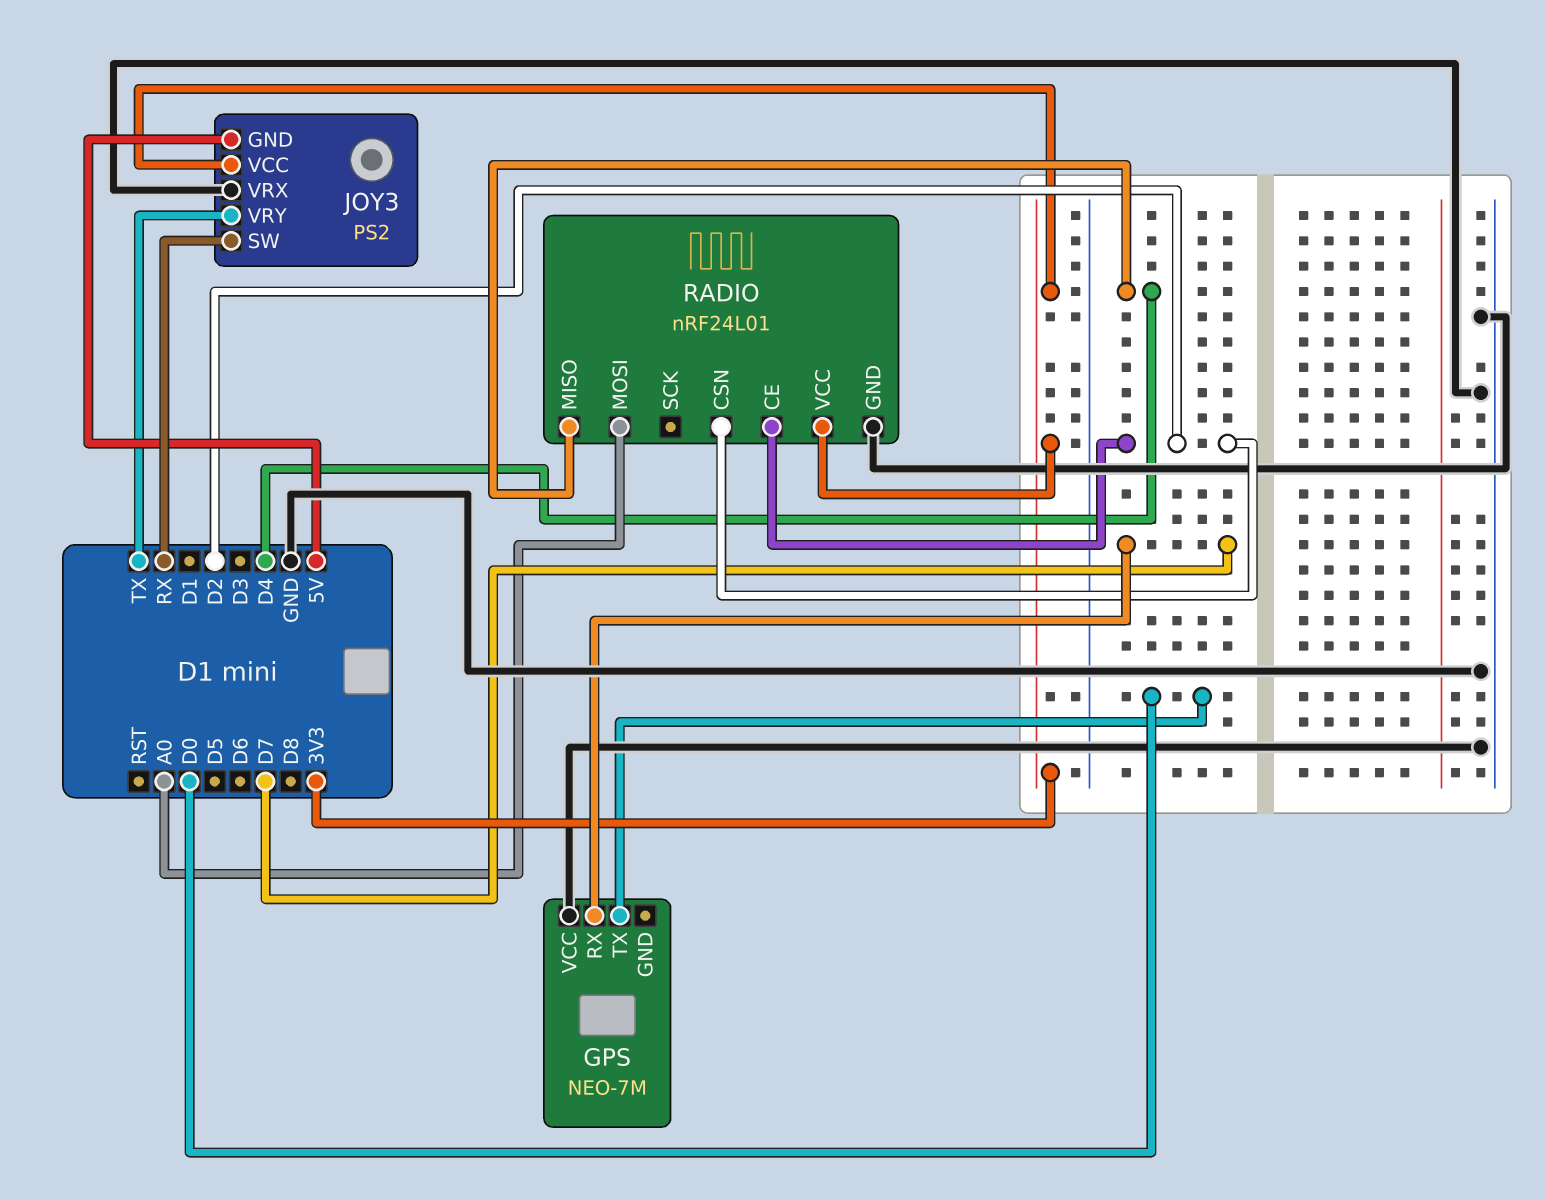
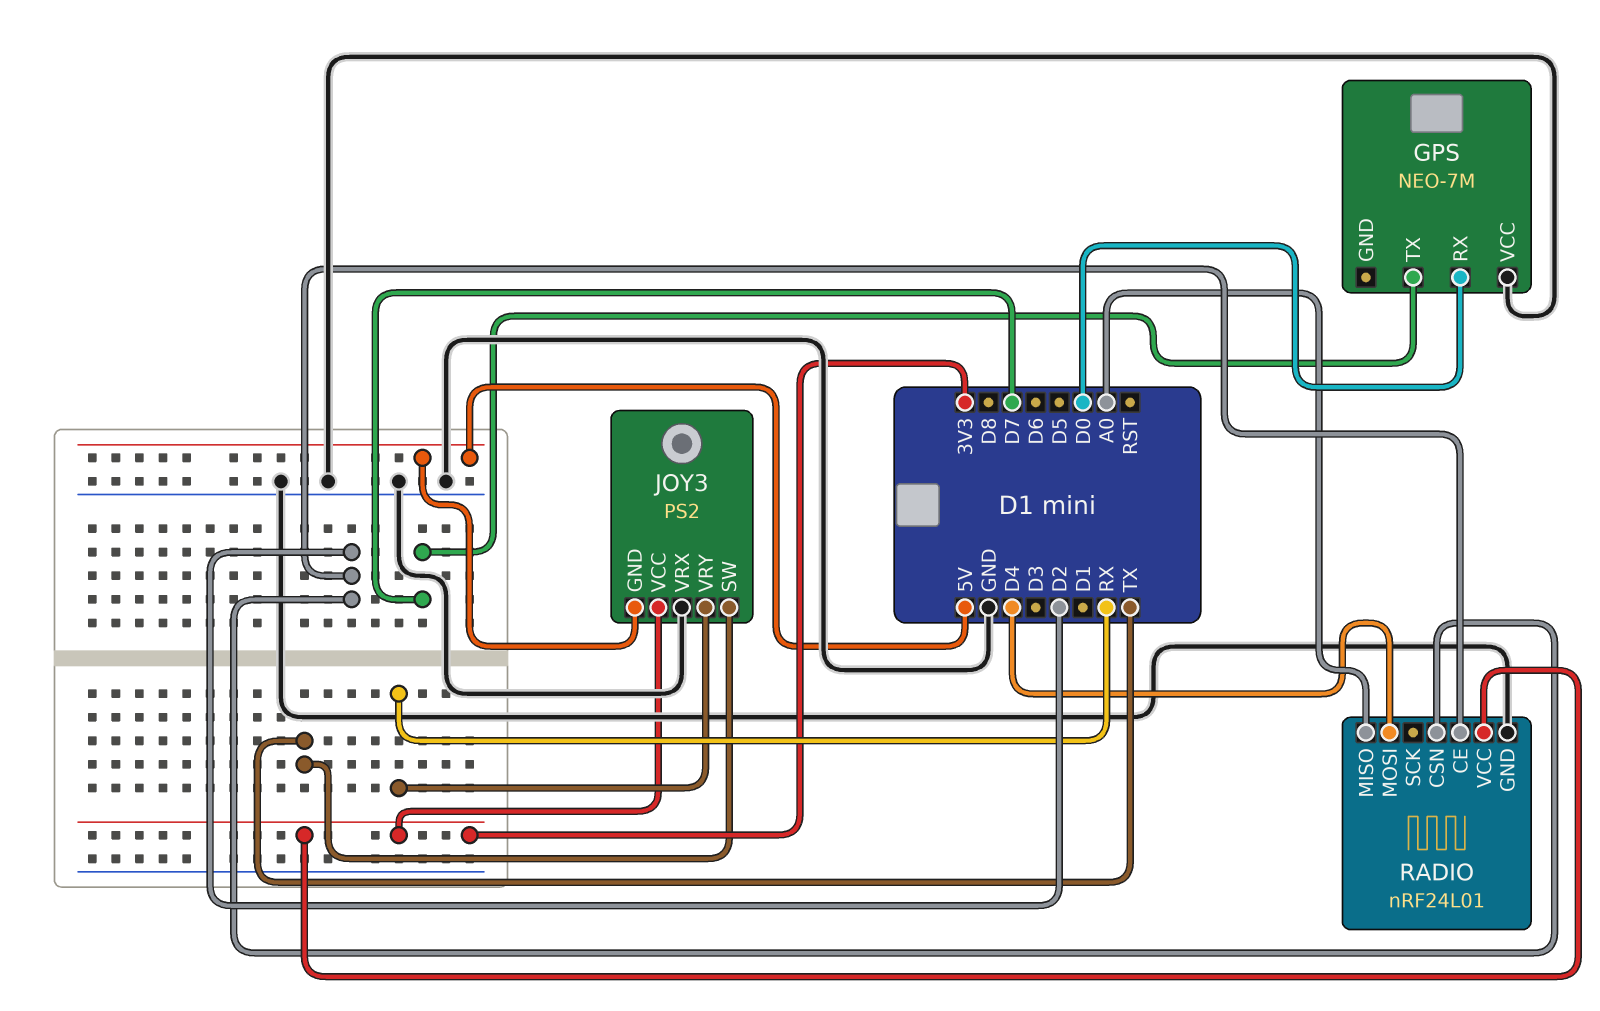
GPS pin RX: D7 -> D0
GPS pin TX: D0 -> D7
JOY3 pin SW: RX -> TX
JOY3 pin VRY: TX -> RX
RADIO pin MISO: D4 -> A0
RADIO pin MOSI: A0 -> D4

